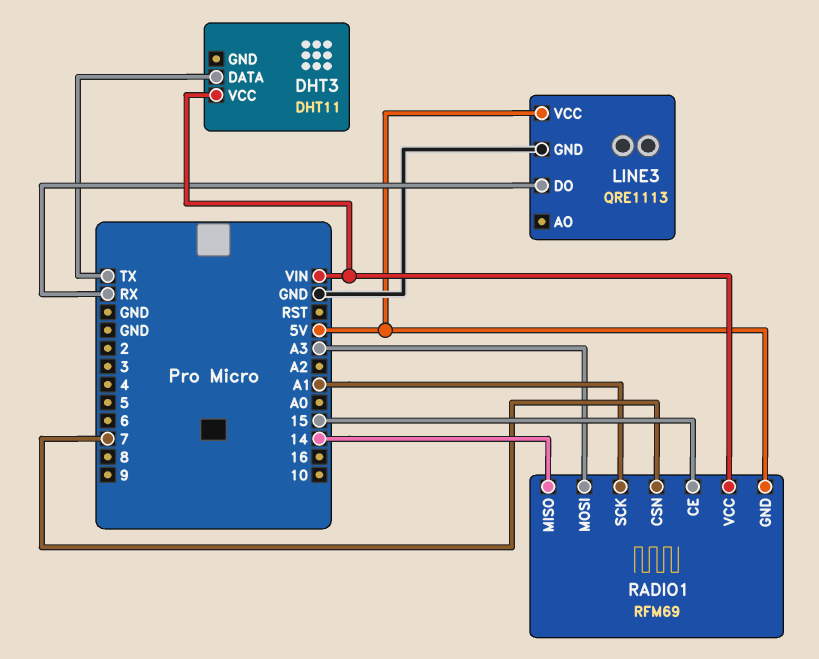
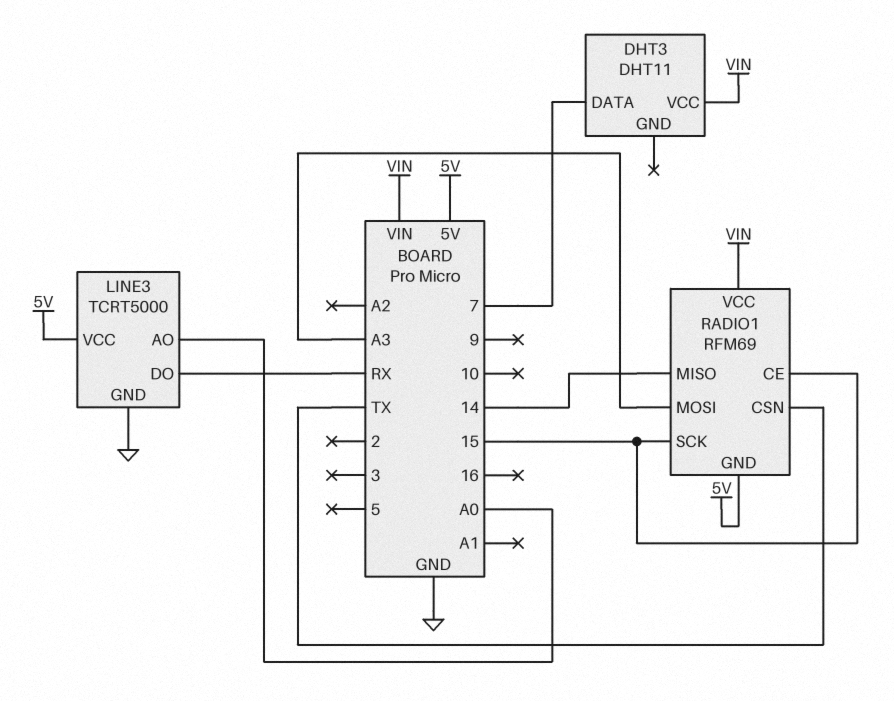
DHT3 pin DATA: TX -> 7
LINE3: QRE1113 -> TCRT5000
LINE3 pin AO: none -> A0
RADIO1 pin CSN: 7 -> TX
RADIO1 pin SCK: A1 -> 15

